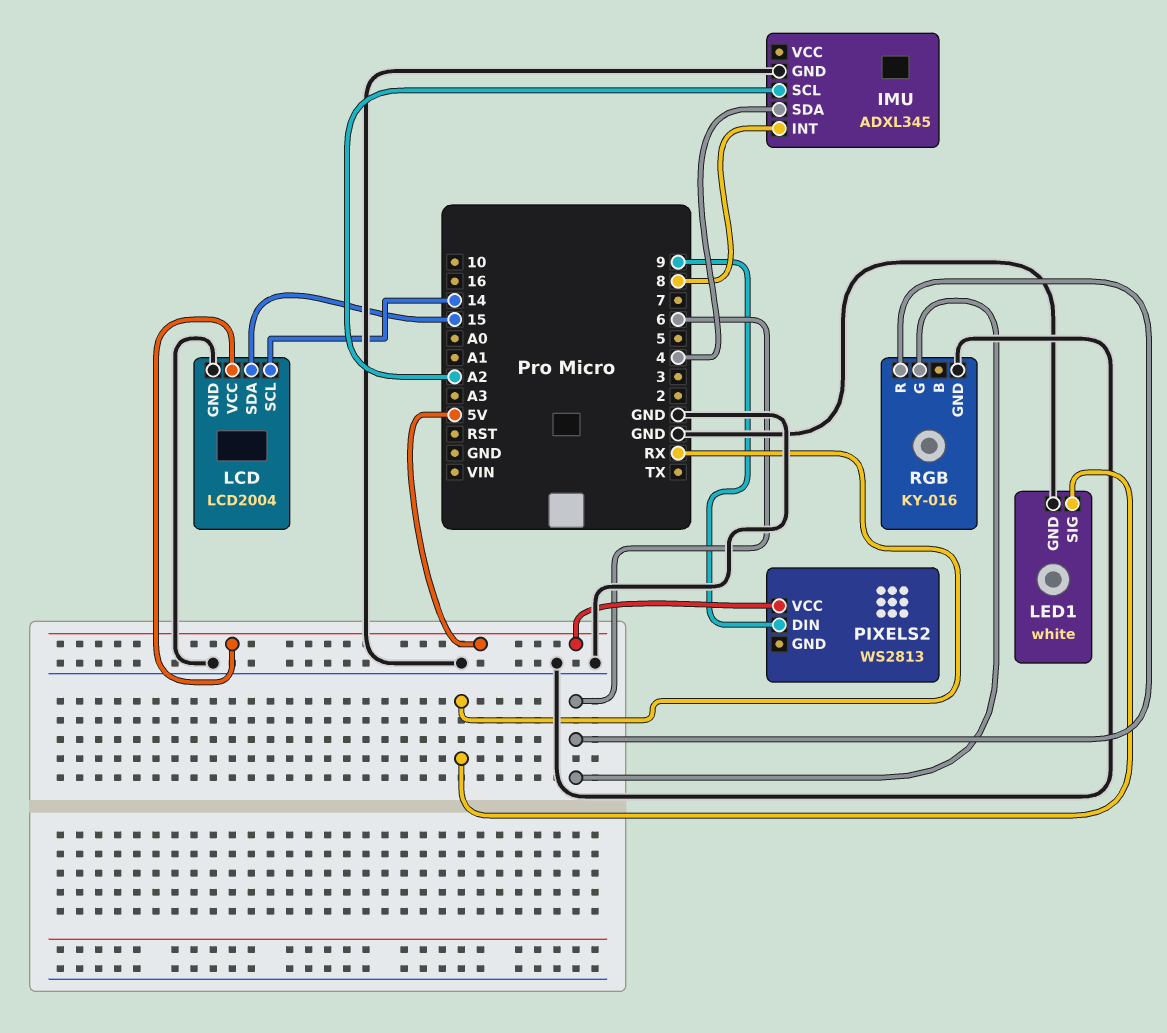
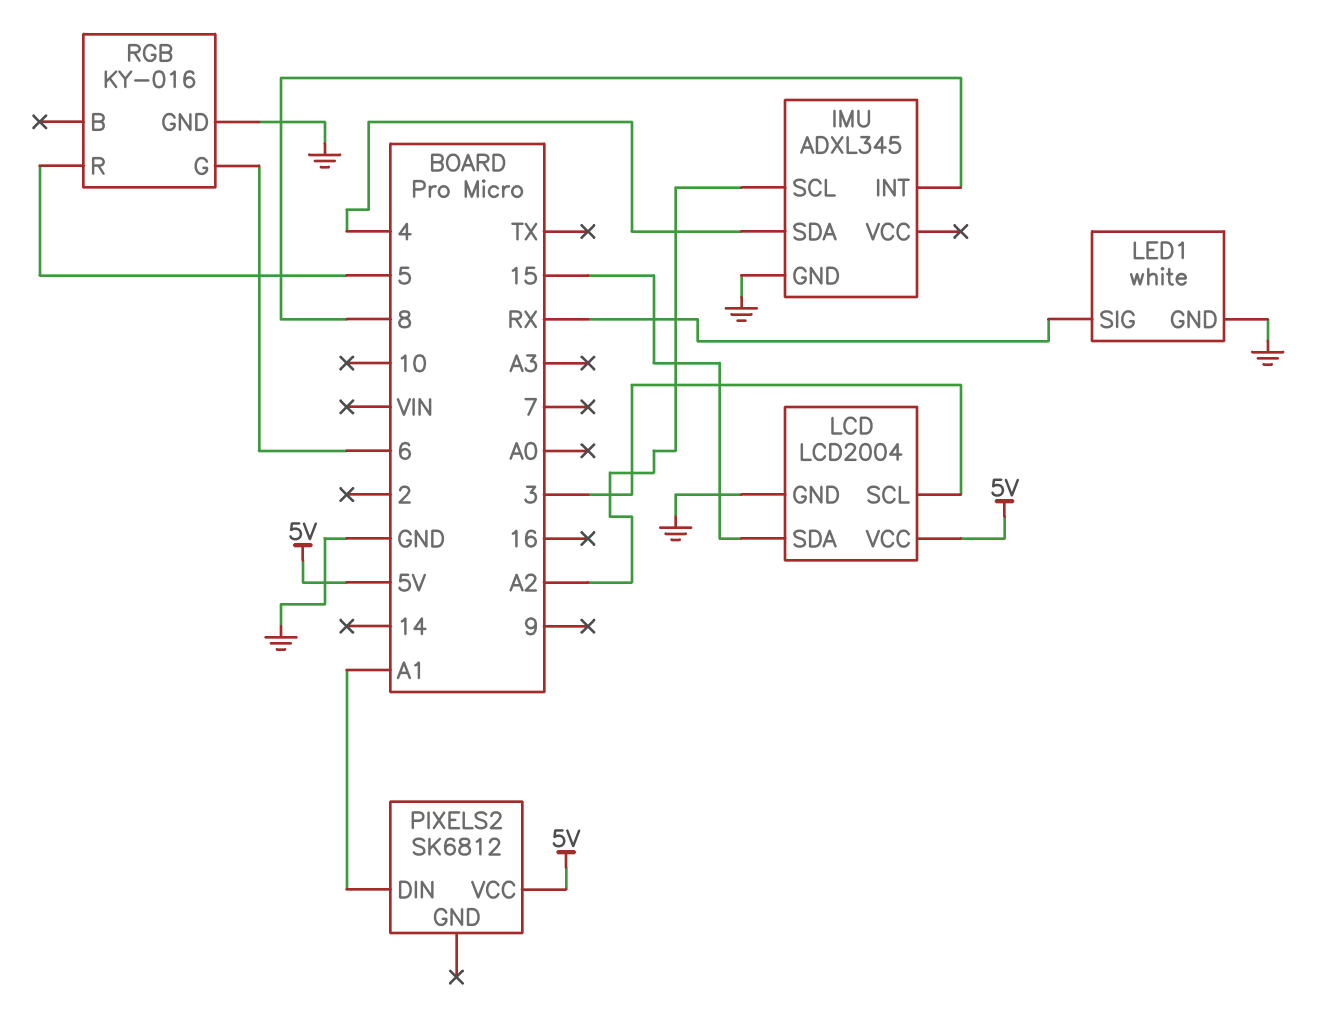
LCD pin SCL: 14 -> 3
PIXELS2: WS2813 -> SK6812
PIXELS2 pin DIN: 9 -> A1
RGB pin R: 6 -> 5

